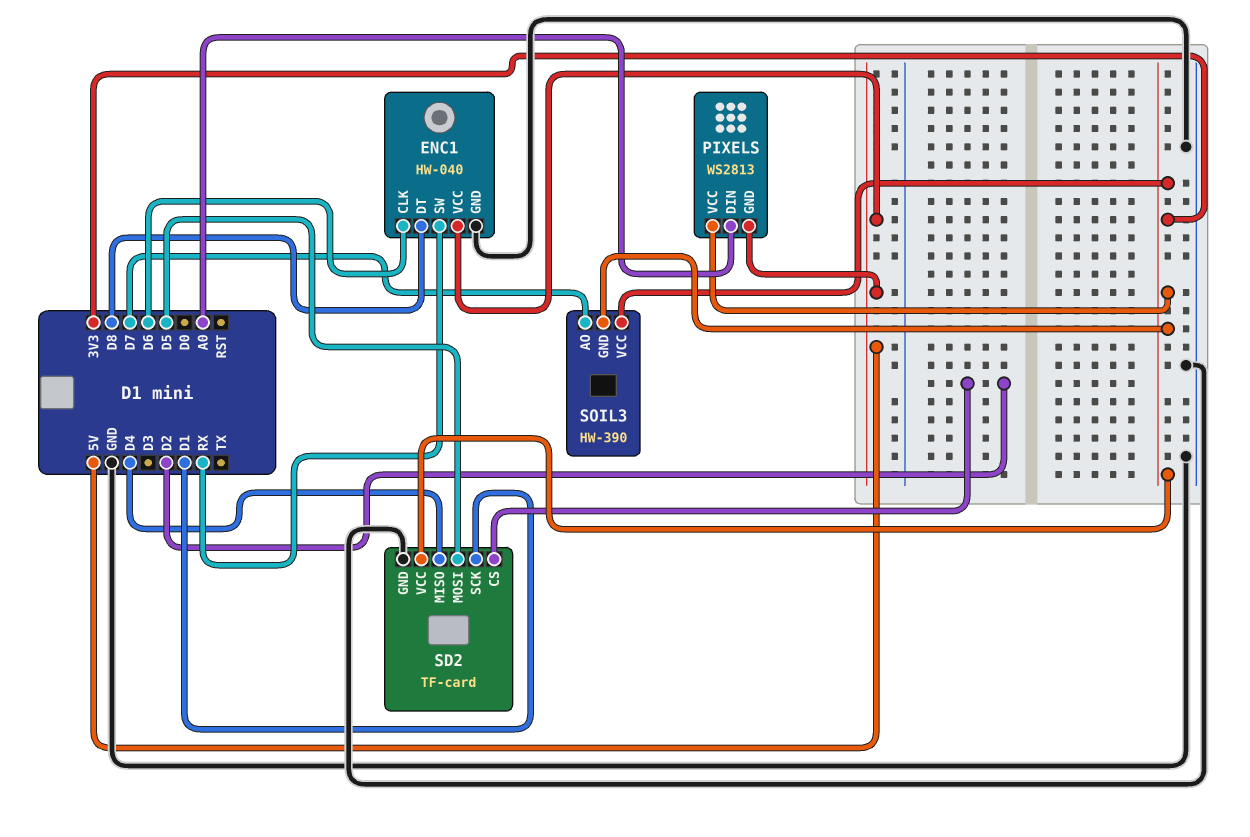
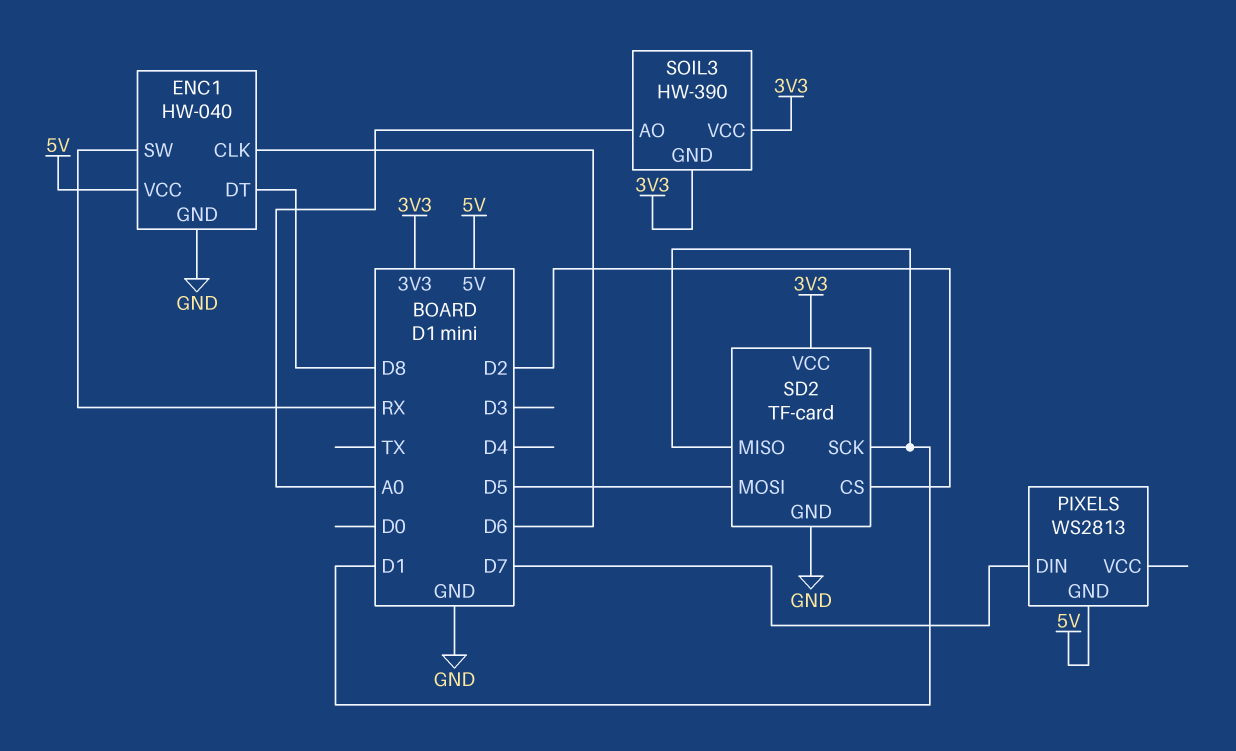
PIXELS pin DIN: A0 -> D7
PIXELS pin VCC: 3V3 -> none
SD2 pin MISO: D4 -> D1
SOIL3 pin AO: D7 -> A0

